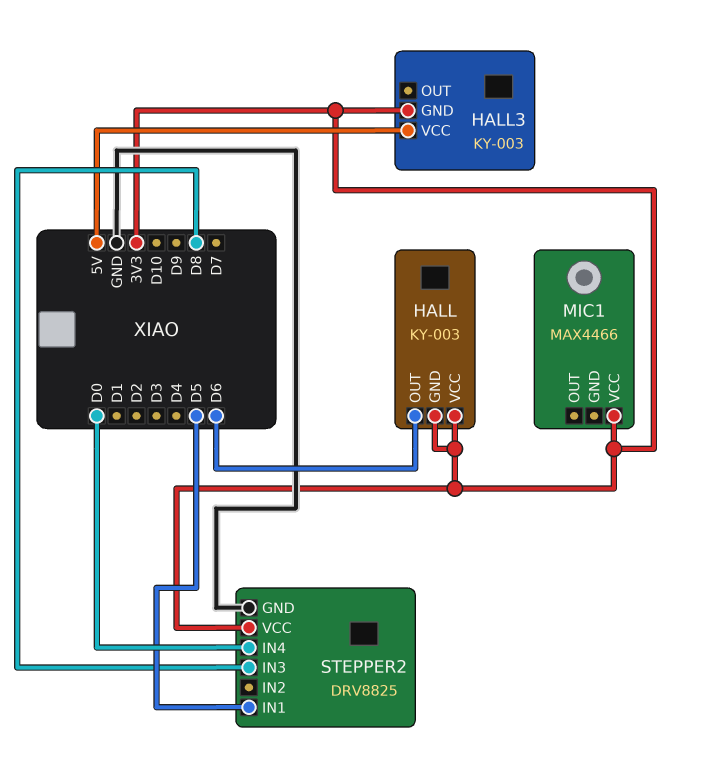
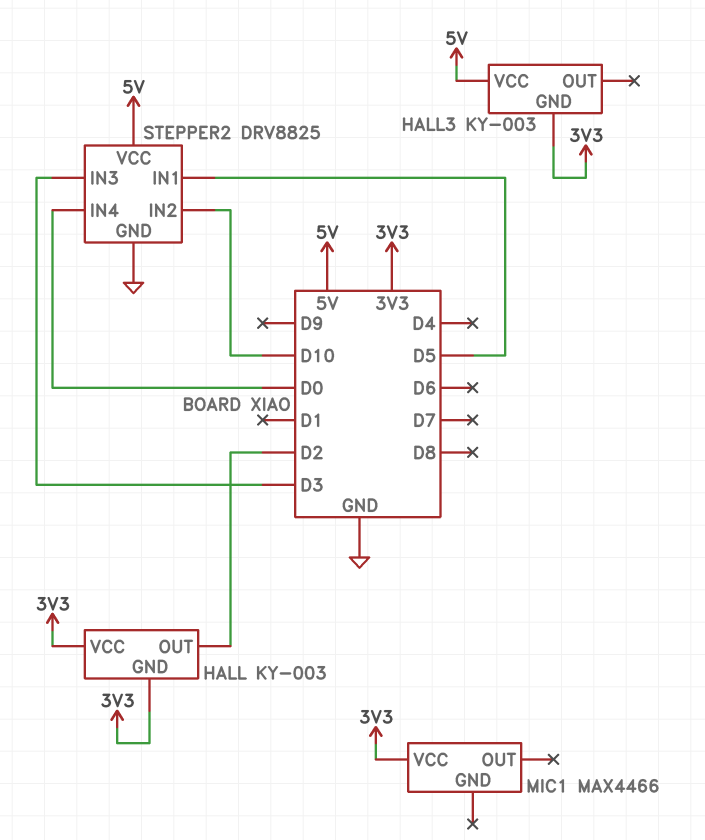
HALL pin OUT: D6 -> D2
STEPPER2 pin IN2: none -> D10
STEPPER2 pin IN3: D8 -> D3
STEPPER2 pin VCC: 3V3 -> 5V

